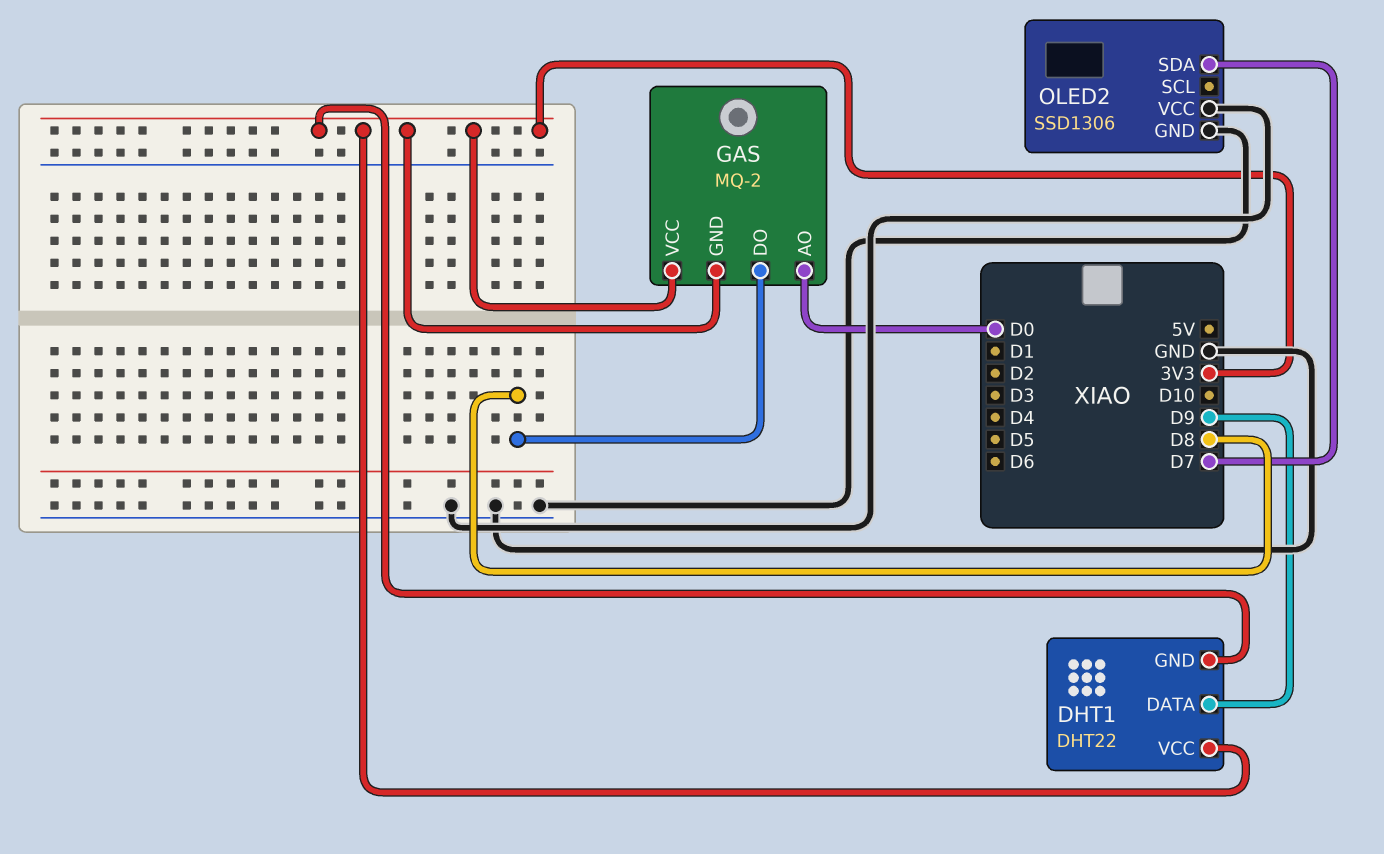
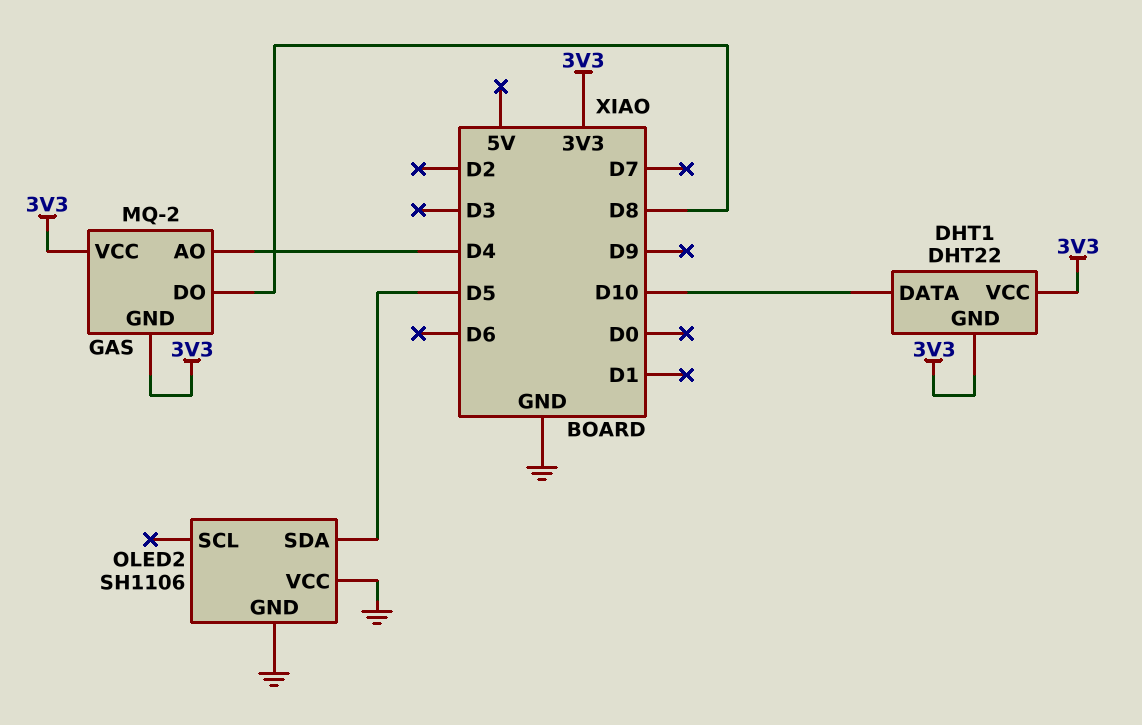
DHT1 pin DATA: D9 -> D10
GAS pin AO: D0 -> D4
OLED2: SSD1306 -> SH1106
OLED2 pin SDA: D7 -> D5

